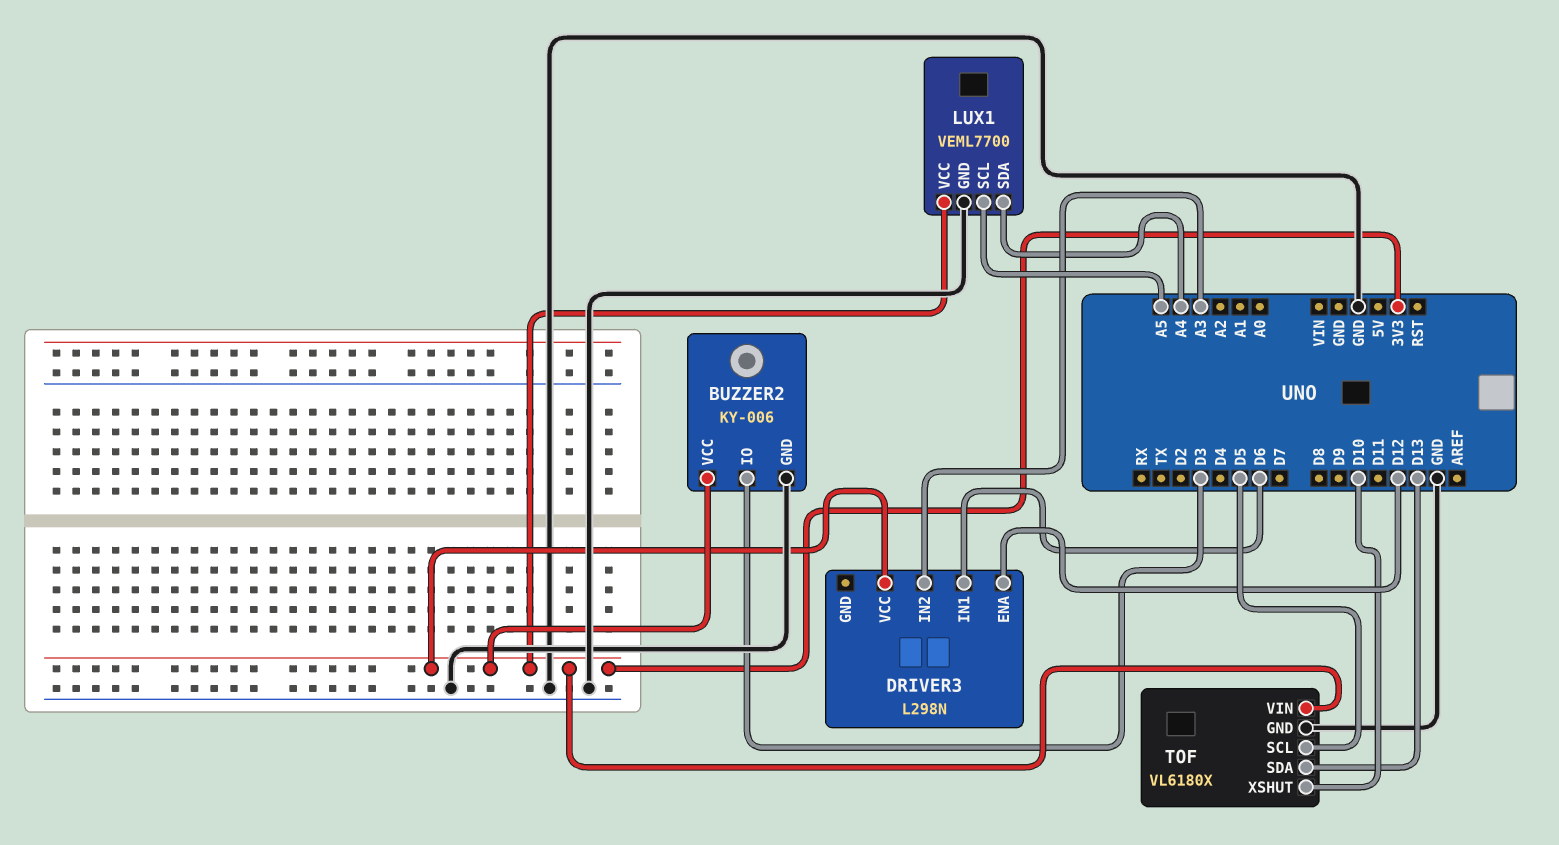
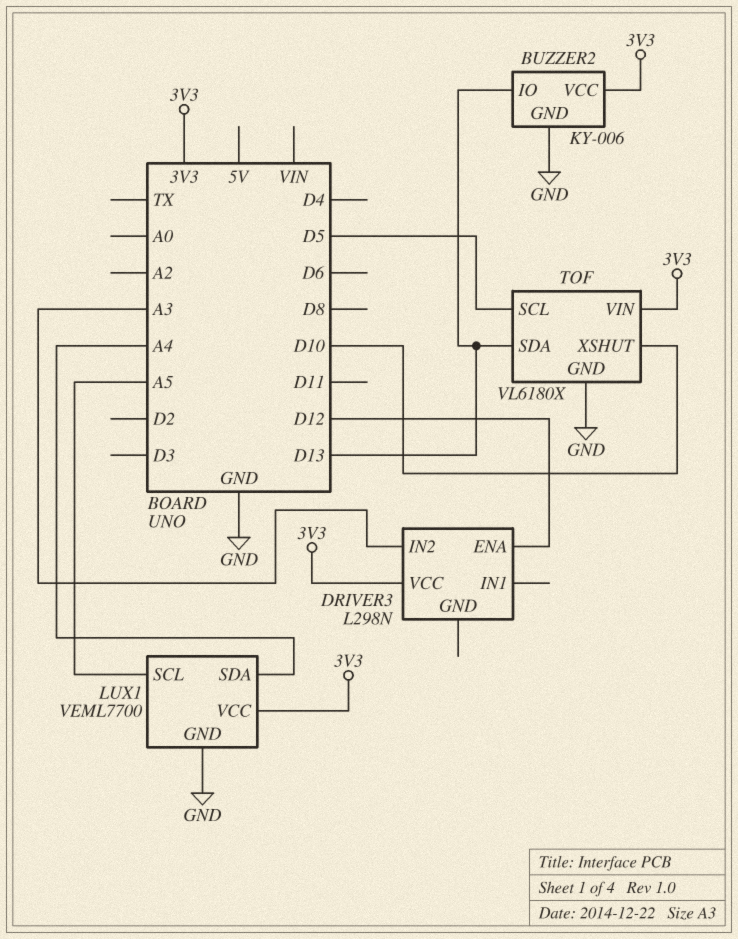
BUZZER2 pin IO: D3 -> D13
DRIVER3 pin IN1: D6 -> none

